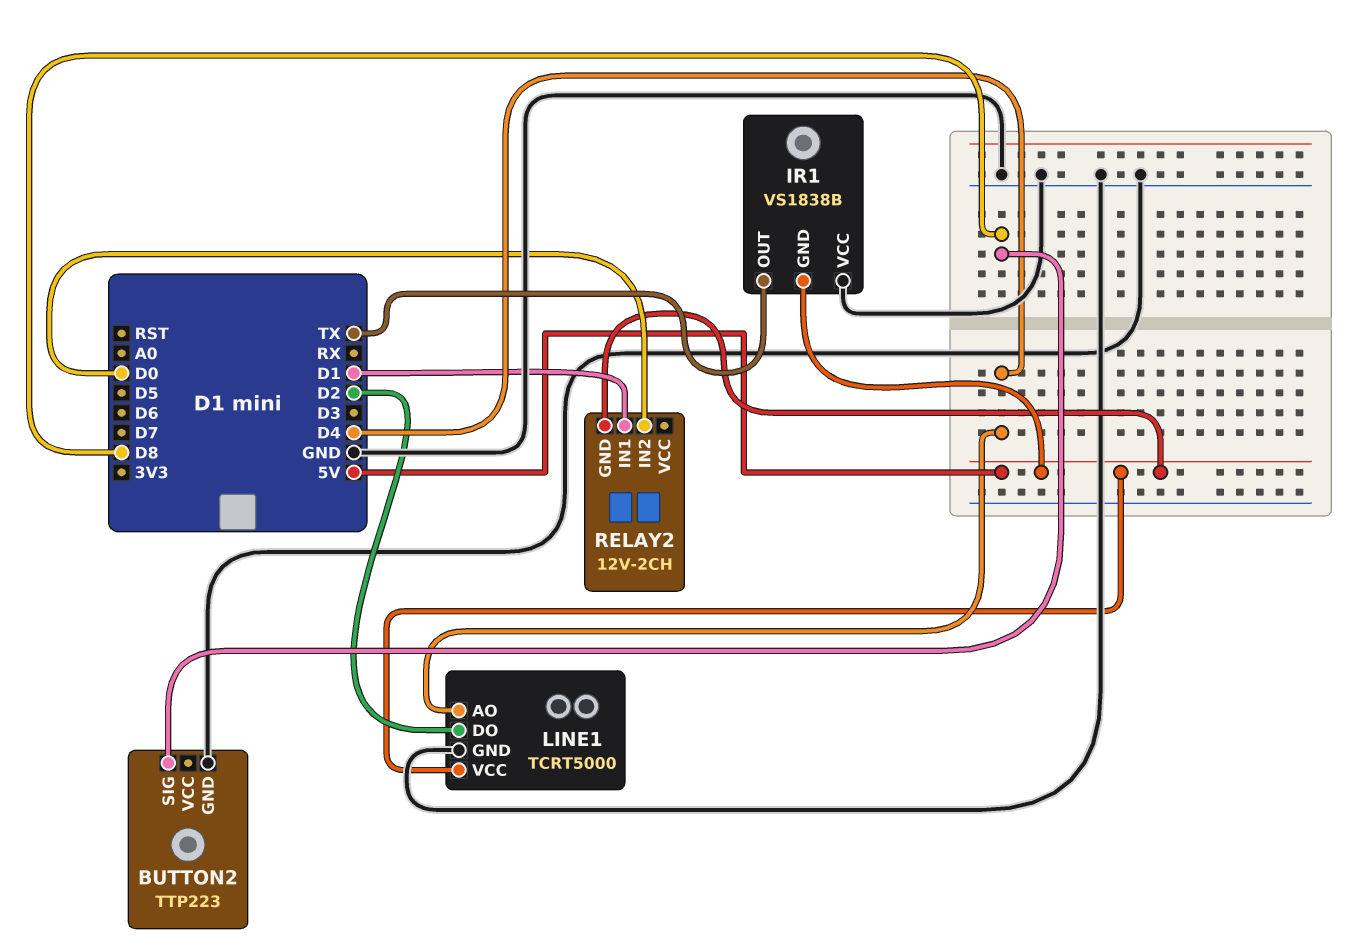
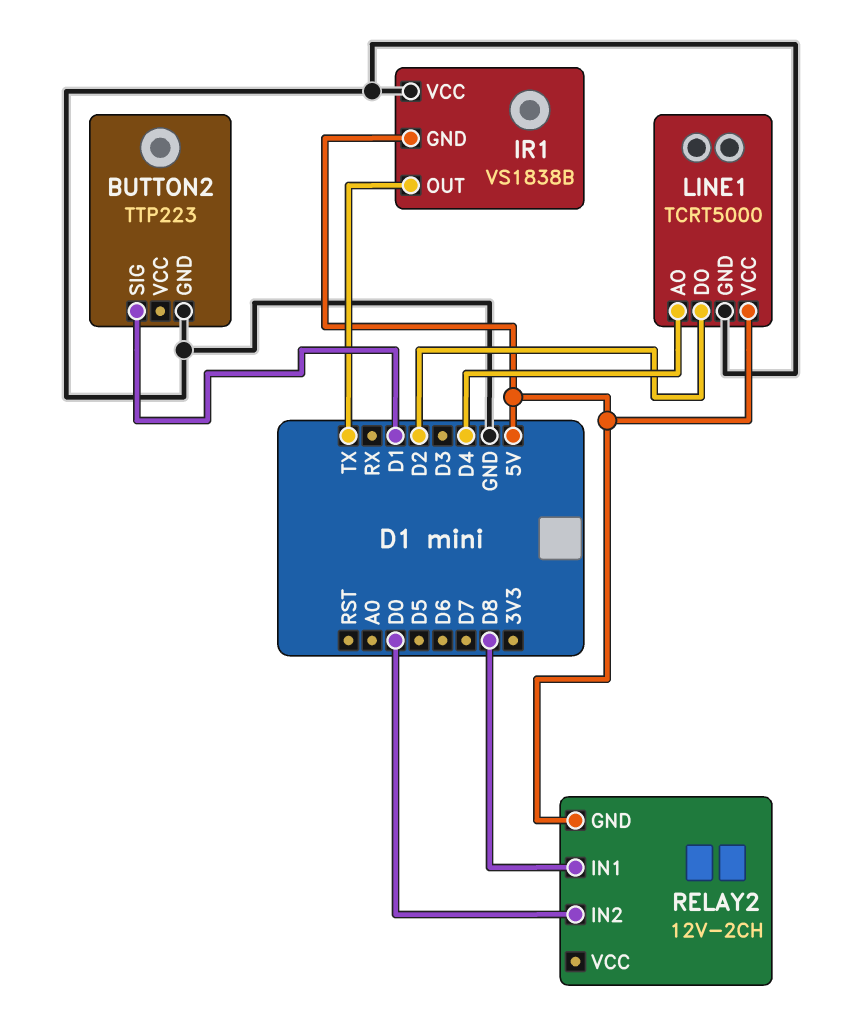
BUTTON2 pin SIG: D8 -> D1
RELAY2 pin IN1: D1 -> D8

